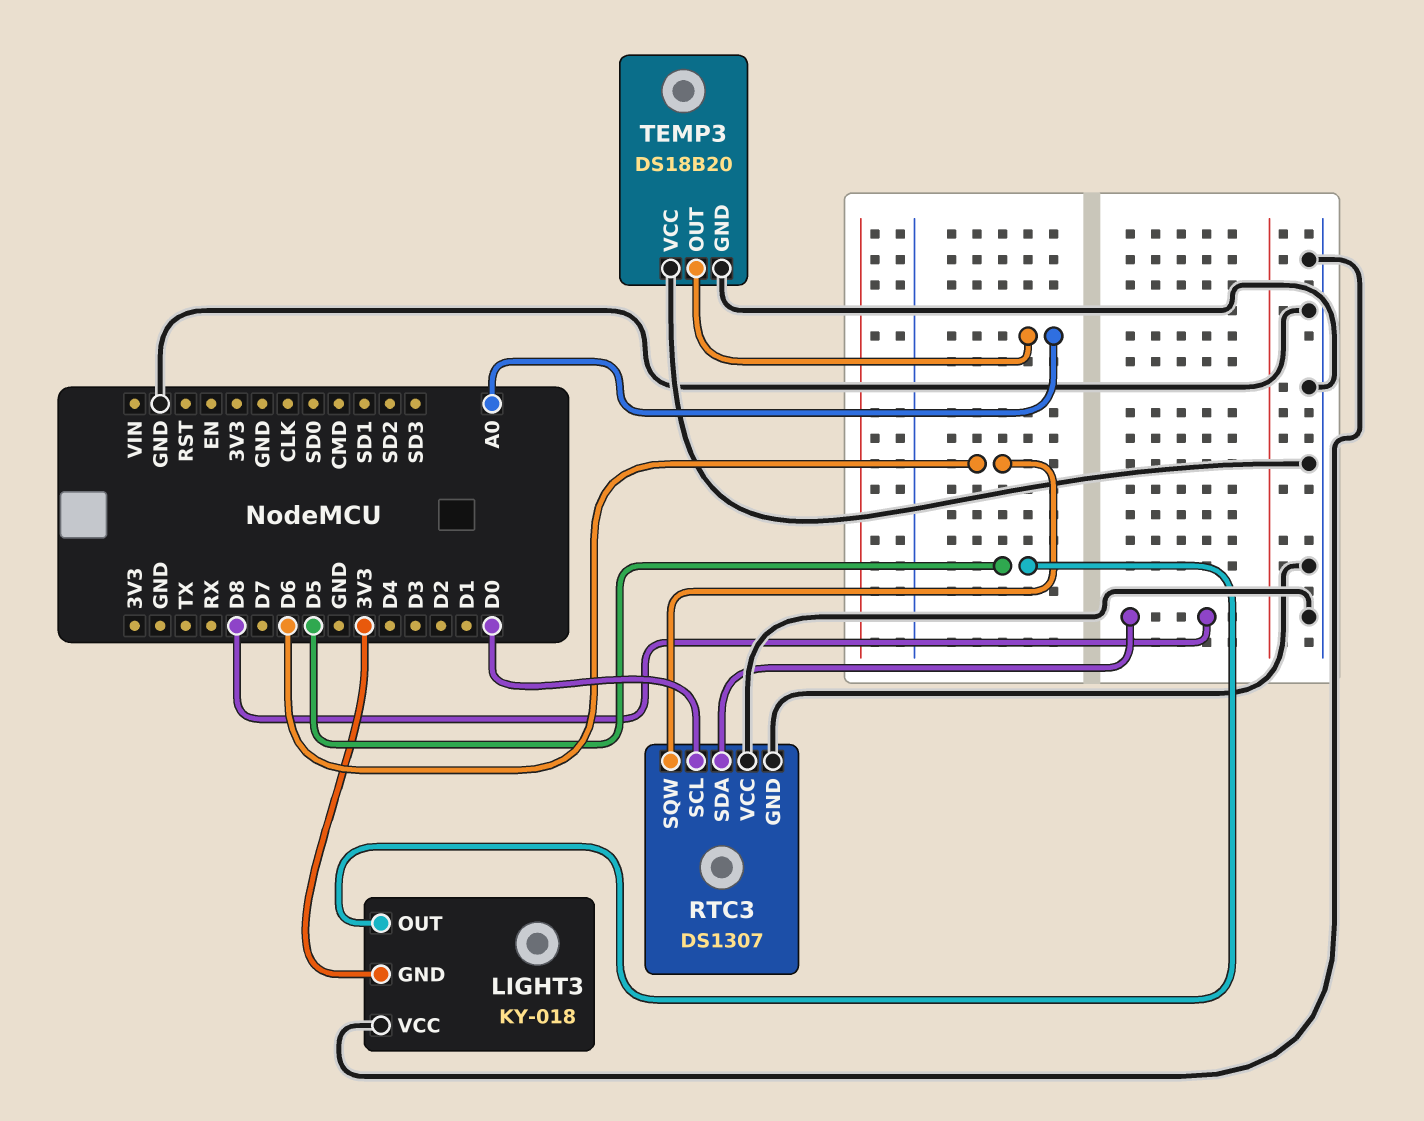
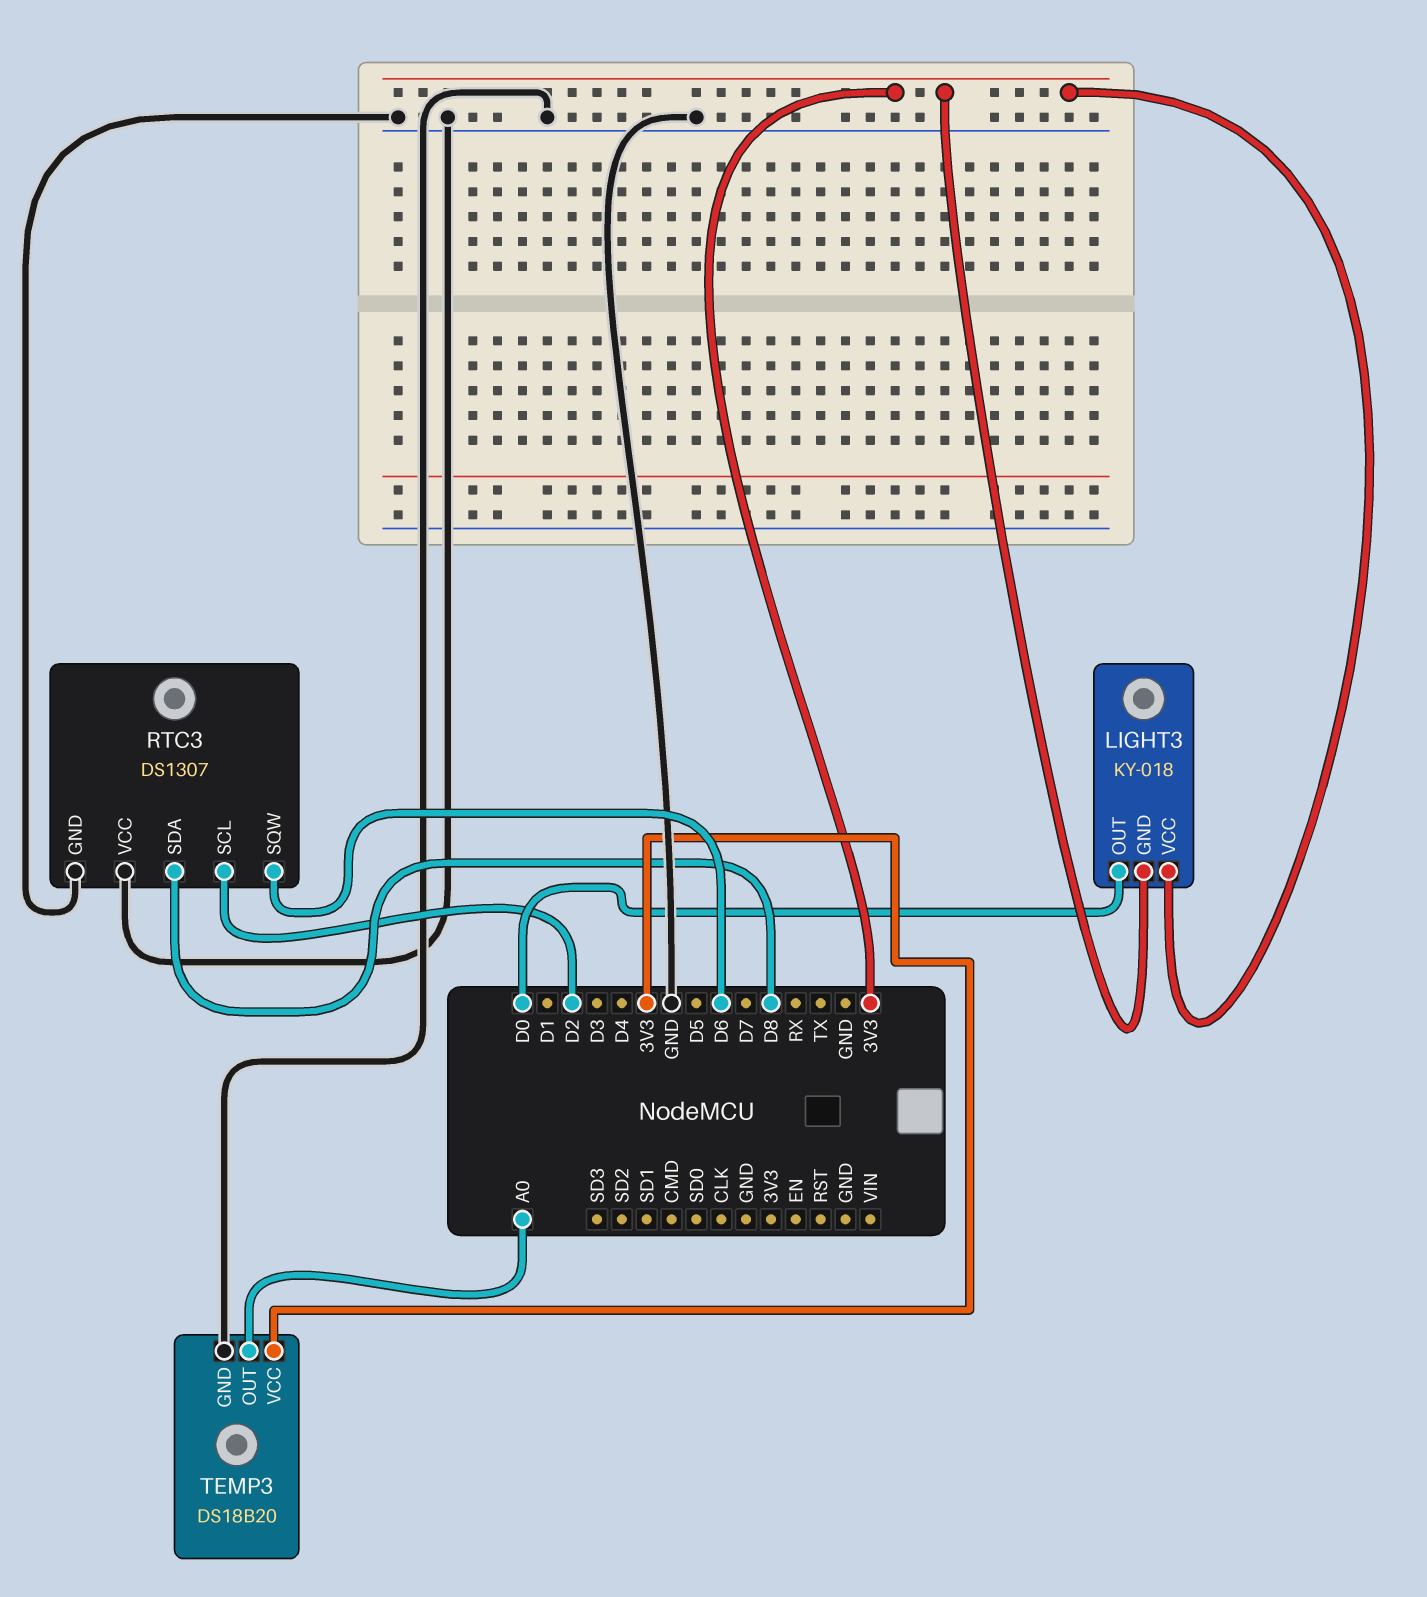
LIGHT3 pin OUT: D5 -> D0
LIGHT3 pin VCC: GND -> 3V3
RTC3 pin SCL: D0 -> D2
TEMP3 pin VCC: GND -> 3V3

